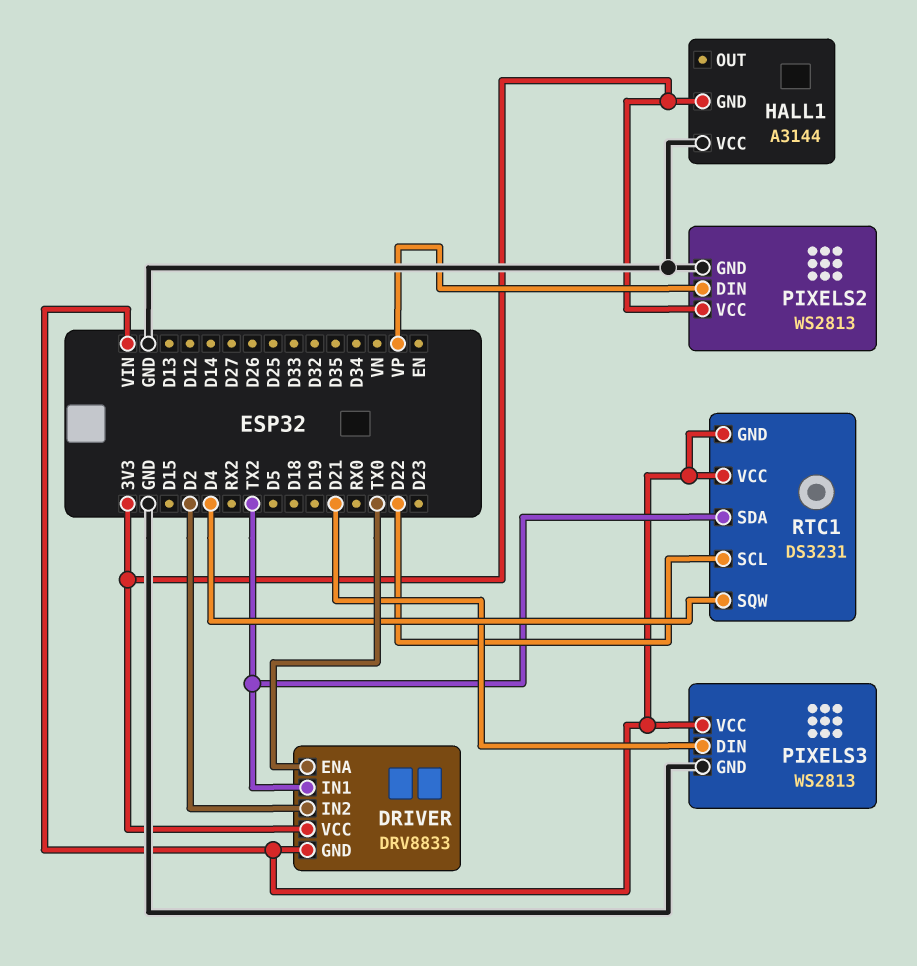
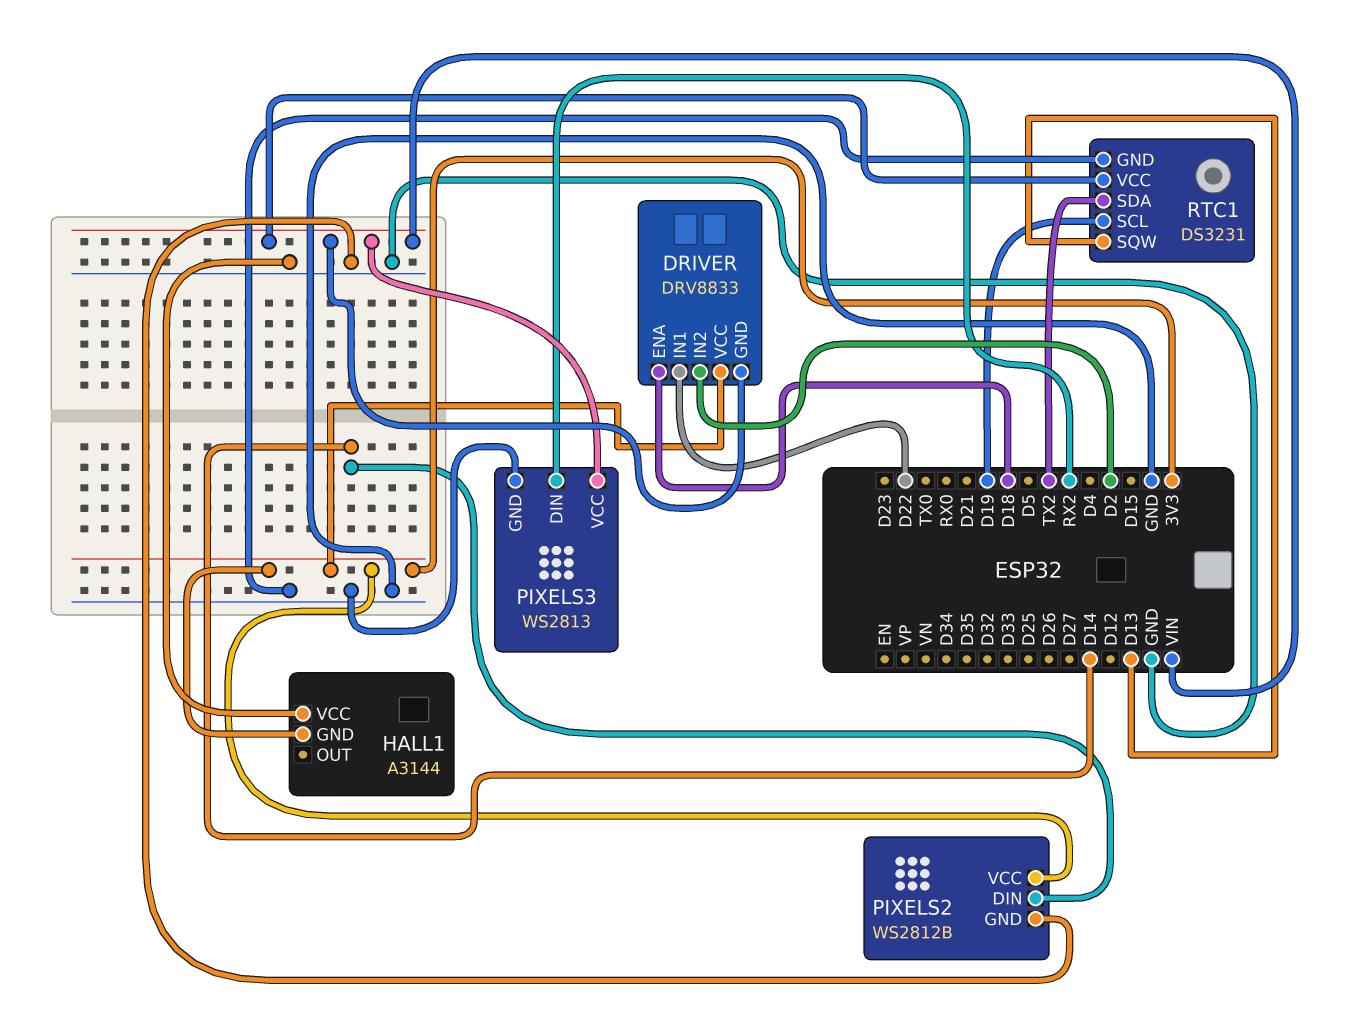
DRIVER pin ENA: TX0 -> D18
DRIVER pin IN1: TX2 -> D22
PIXELS2: WS2813 -> WS2812B
PIXELS2 pin DIN: VP -> D14
PIXELS3 pin DIN: D21 -> RX2
RTC1 pin GND: VIN -> GND
RTC1 pin SCL: D22 -> D19
RTC1 pin SQW: D4 -> D13

